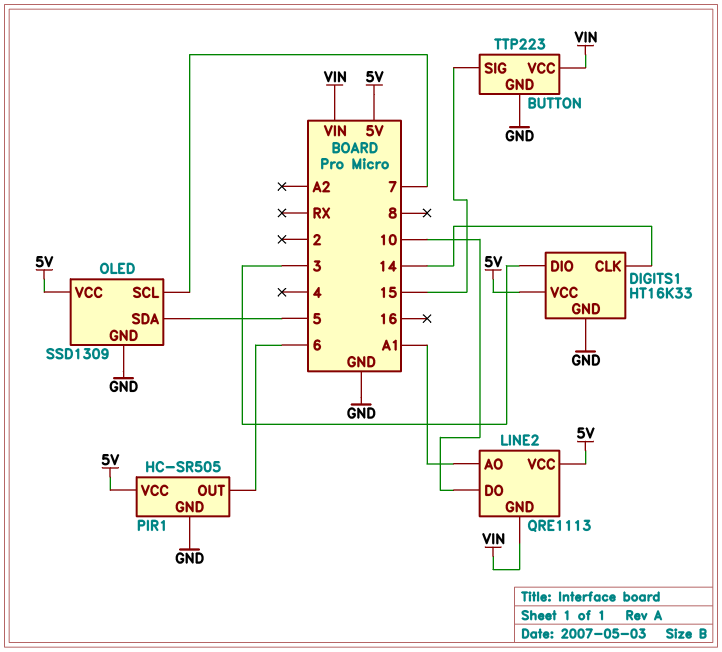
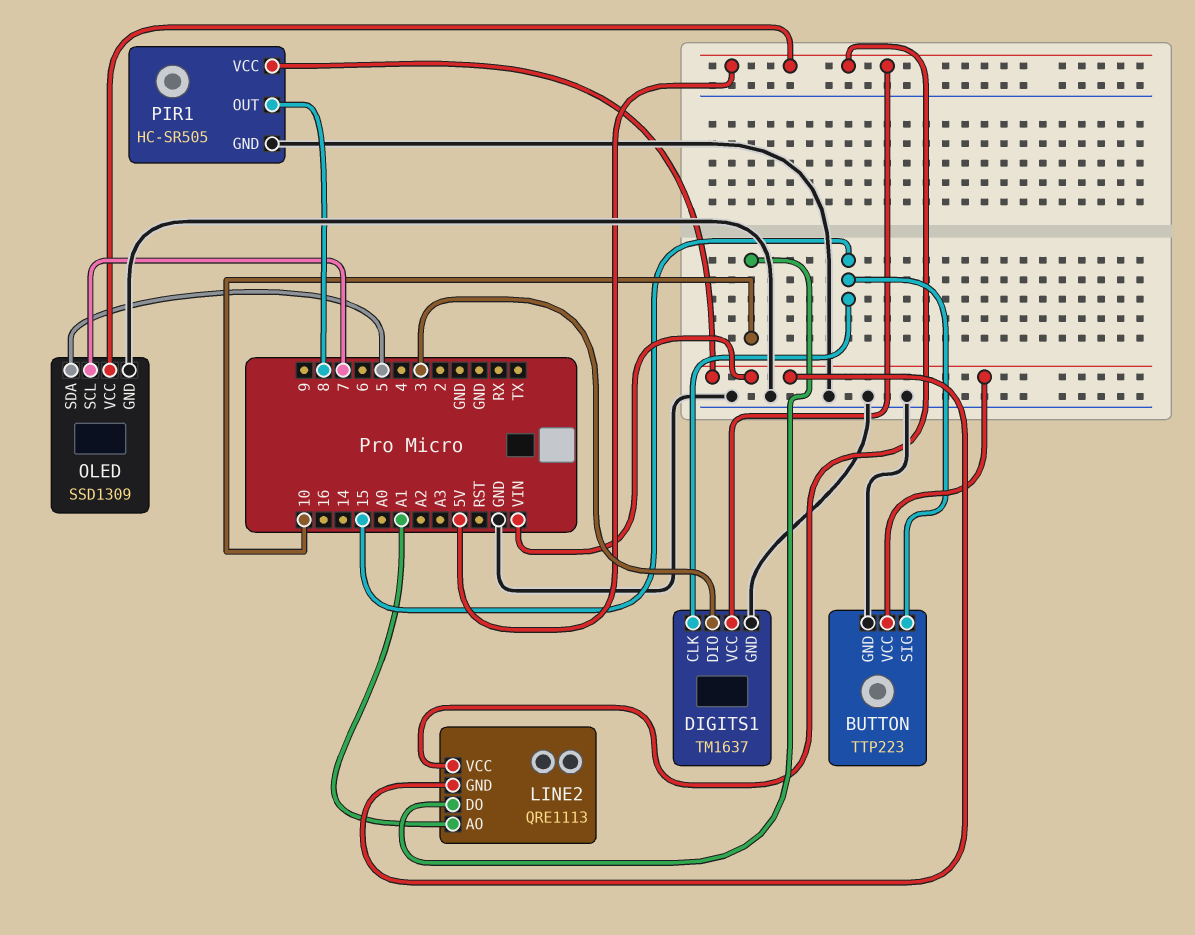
DIGITS1: HT16K33 -> TM1637
DIGITS1 pin CLK: 14 -> 15
PIR1 pin OUT: 6 -> 8
PIR1 pin VCC: 5V -> VIN

